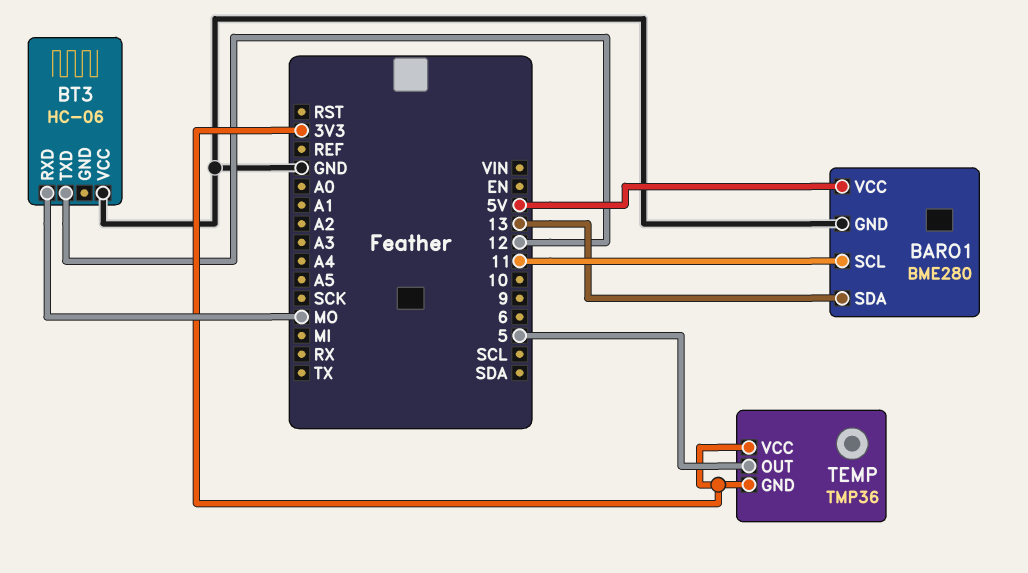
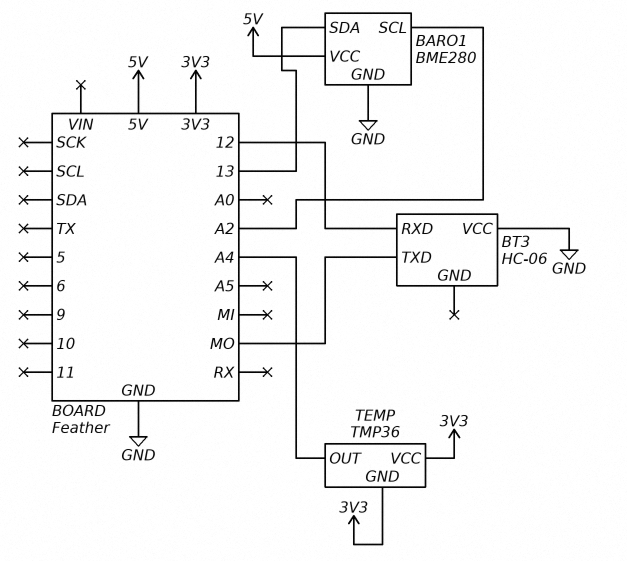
BARO1 pin SCL: 11 -> A2
BT3 pin RXD: MO -> 12
BT3 pin TXD: 12 -> MO
TEMP pin OUT: 5 -> A4

